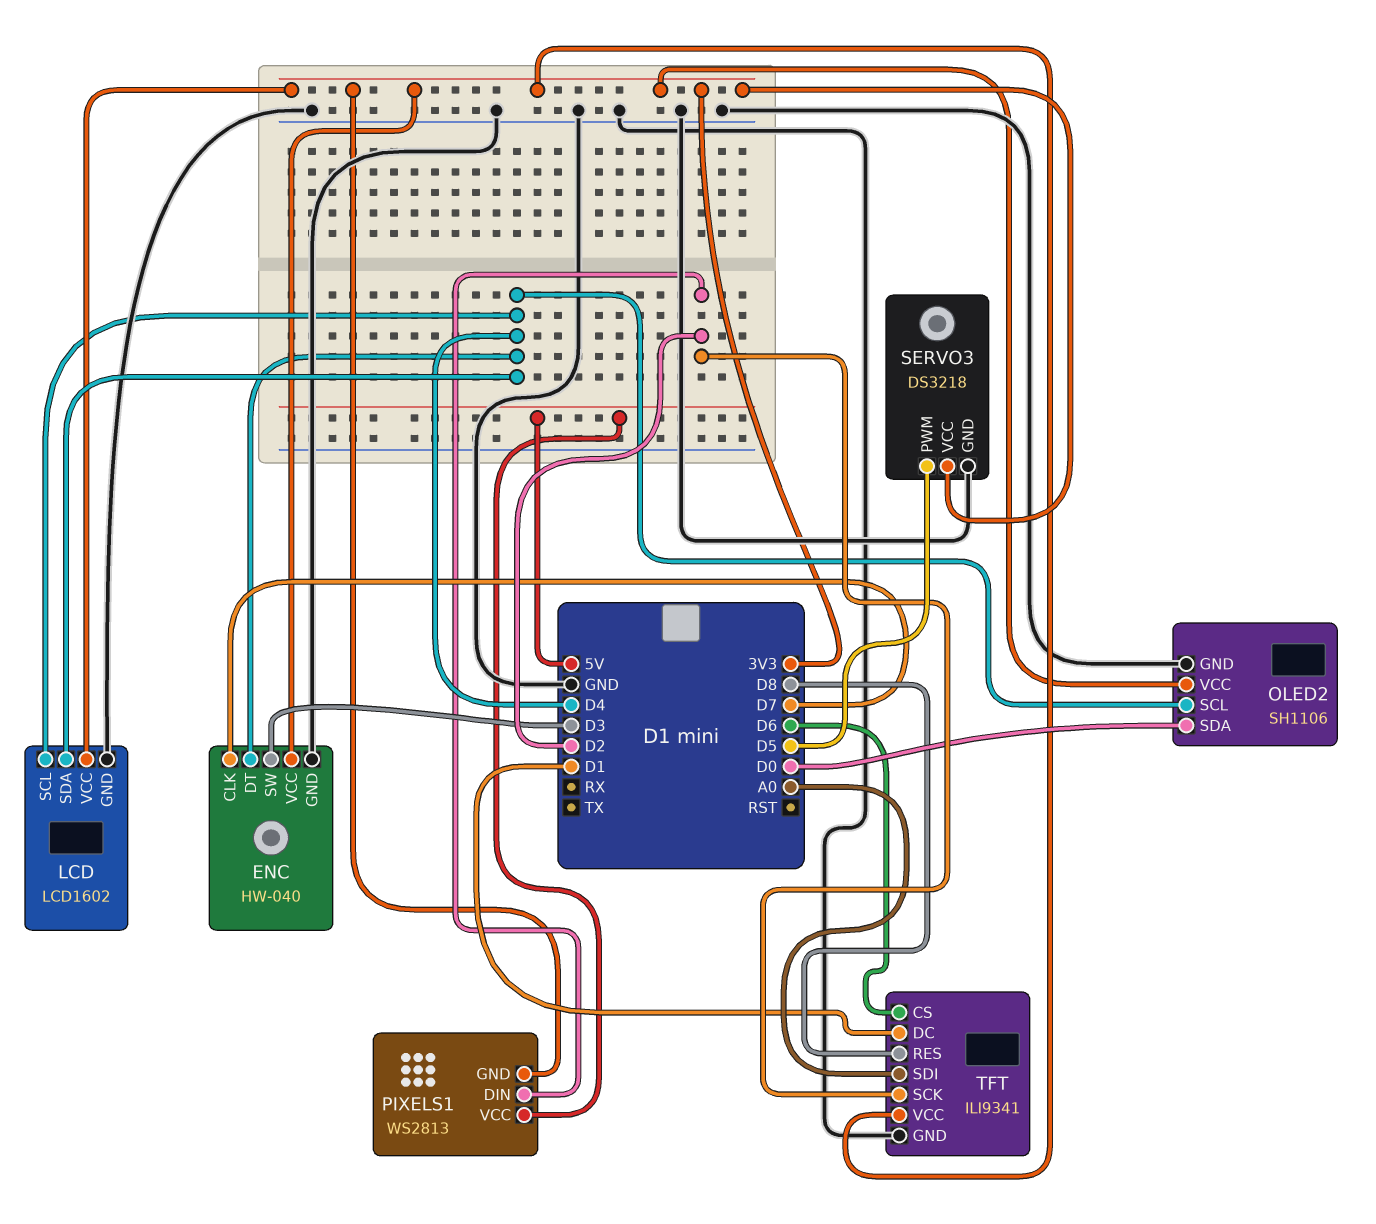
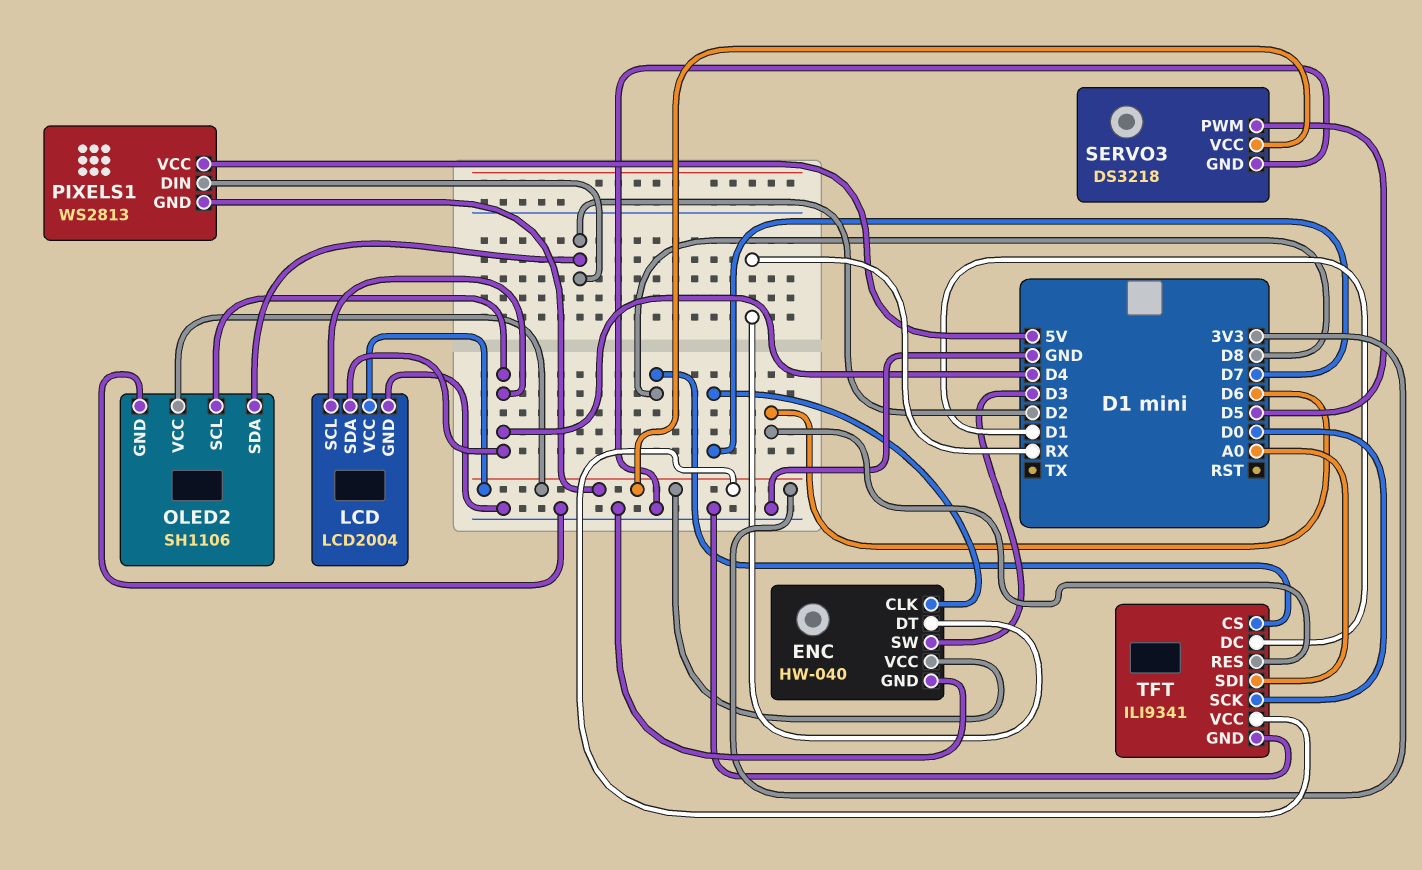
ENC pin DT: D4 -> RX
LCD: LCD1602 -> LCD2004
OLED2 pin SDA: D0 -> D2
TFT pin CS: D6 -> D8
TFT pin RES: D8 -> D6
TFT pin SCK: D2 -> D0

